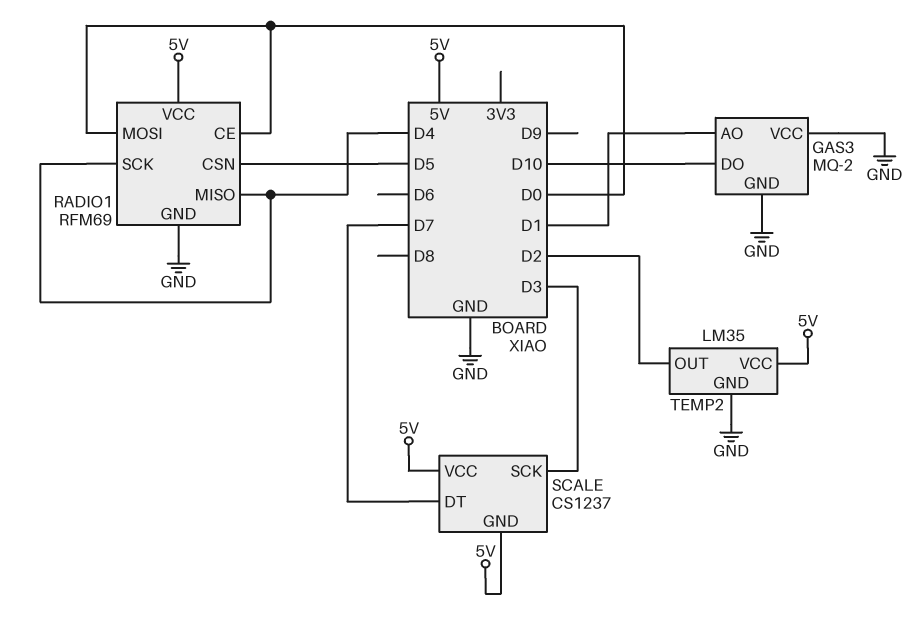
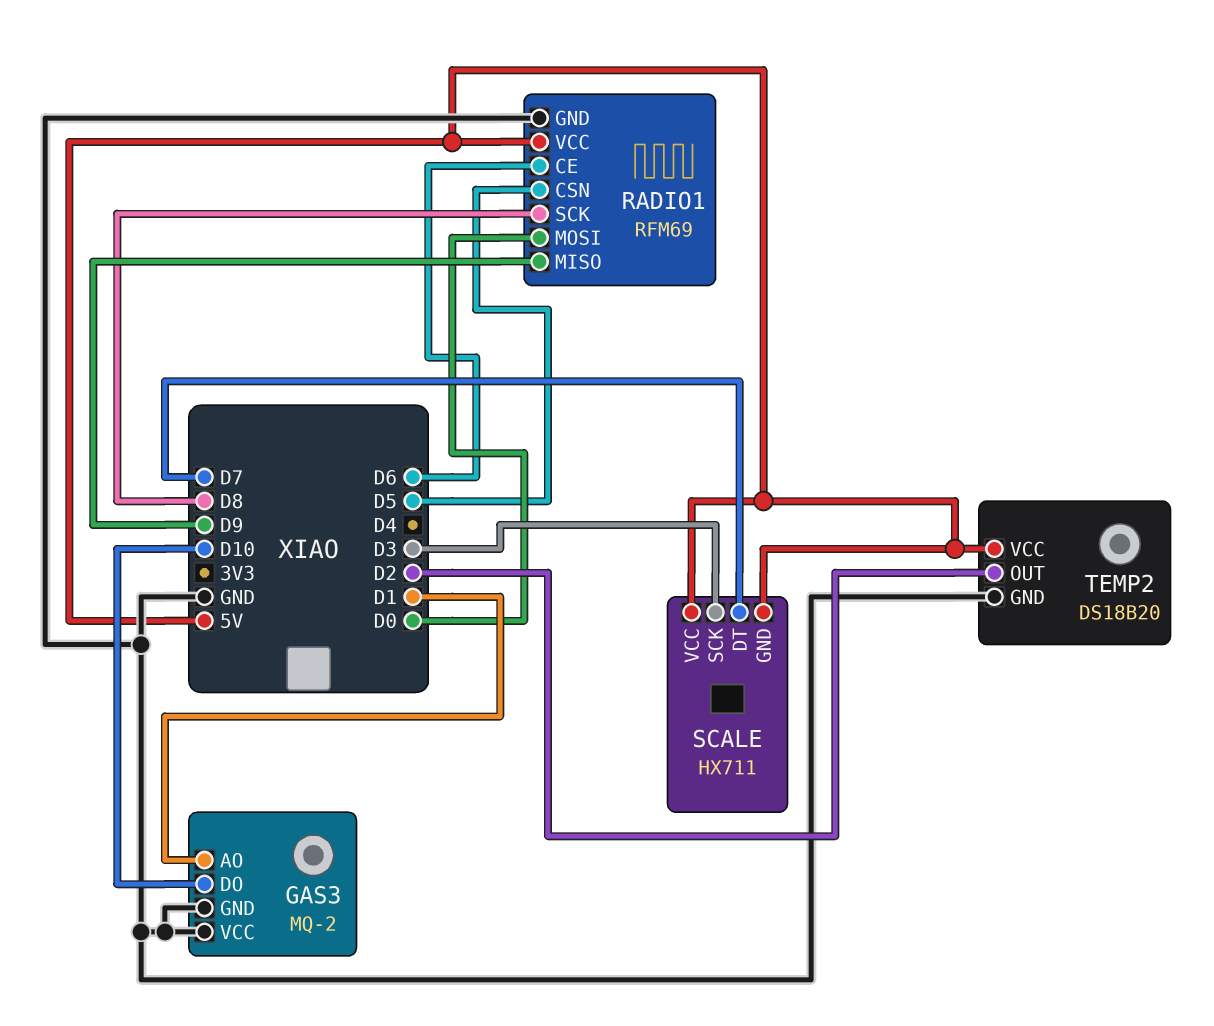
RADIO1 pin CE: D0 -> D6
RADIO1 pin MISO: D4 -> D9
RADIO1 pin SCK: D4 -> D8
SCALE: CS1237 -> HX711
TEMP2: LM35 -> DS18B20

